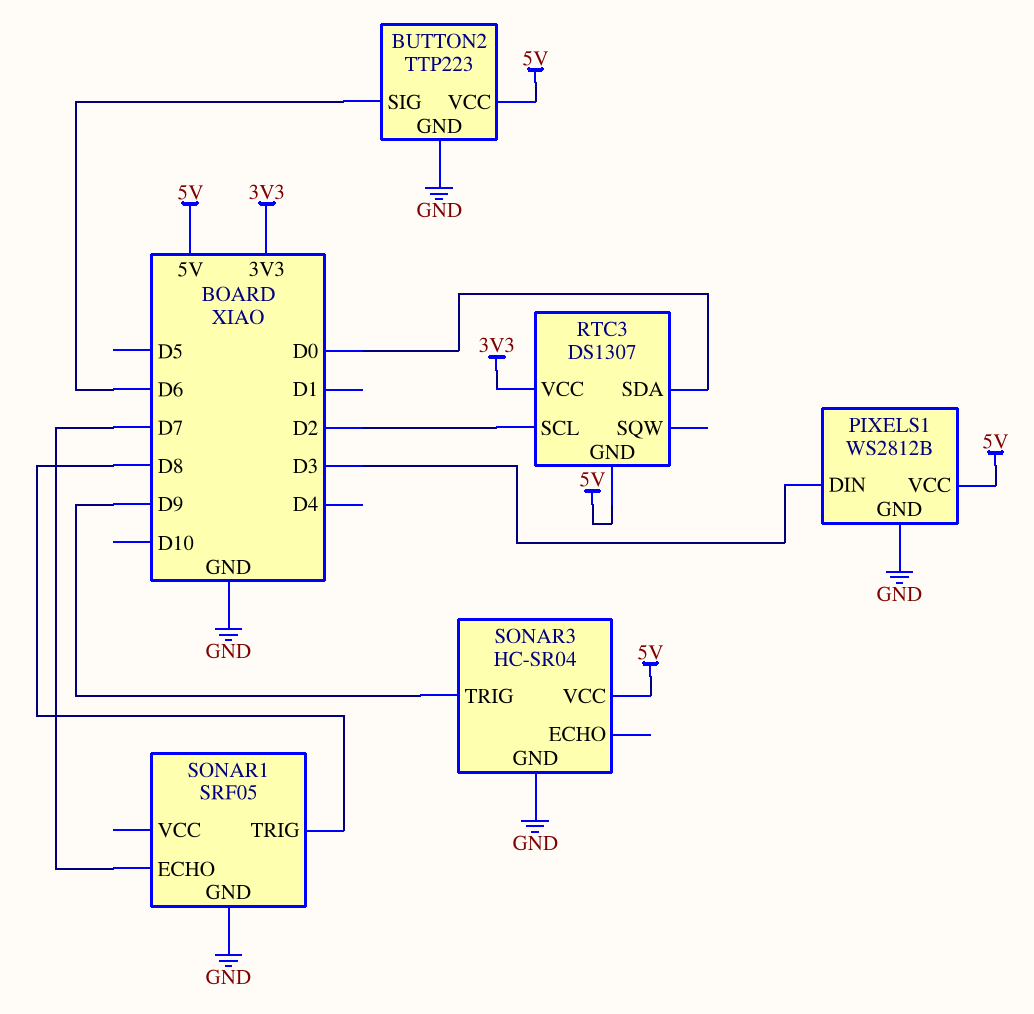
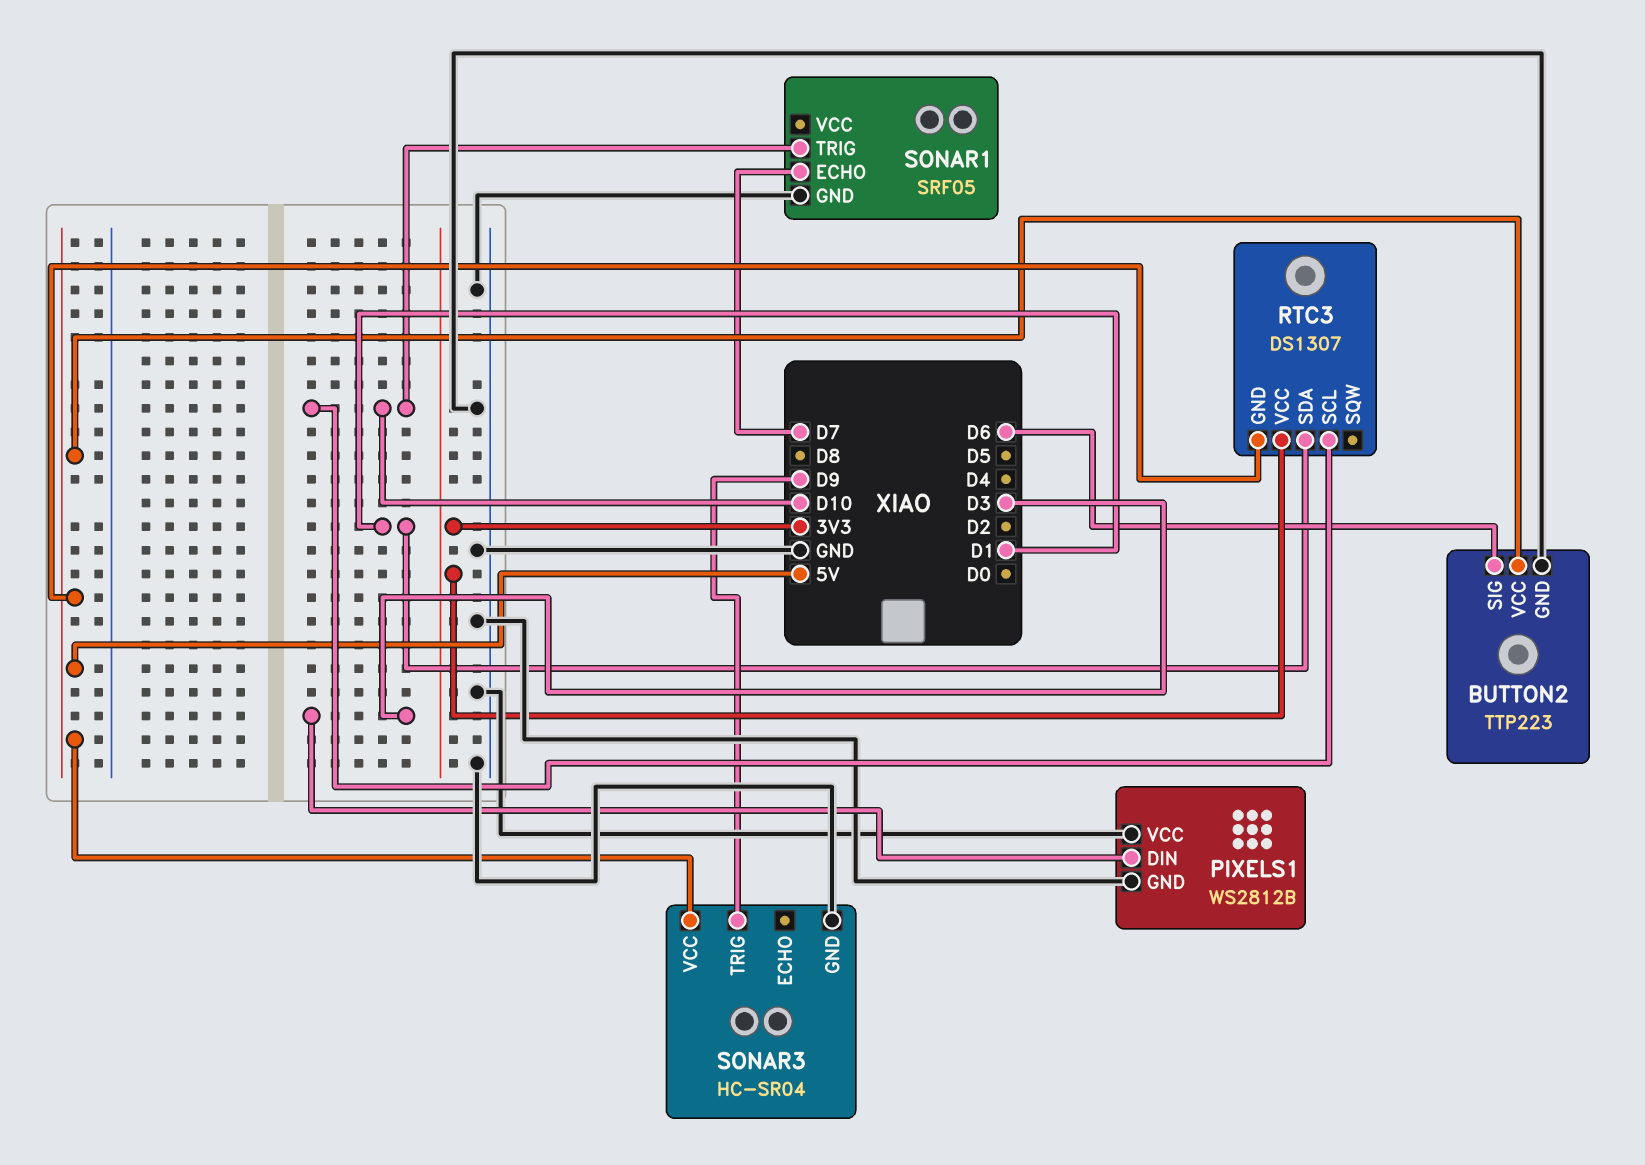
PIXELS1 pin VCC: 5V -> GND
RTC3 pin SCL: D2 -> D10
RTC3 pin SDA: D0 -> D1
SONAR1 pin TRIG: D8 -> D10

